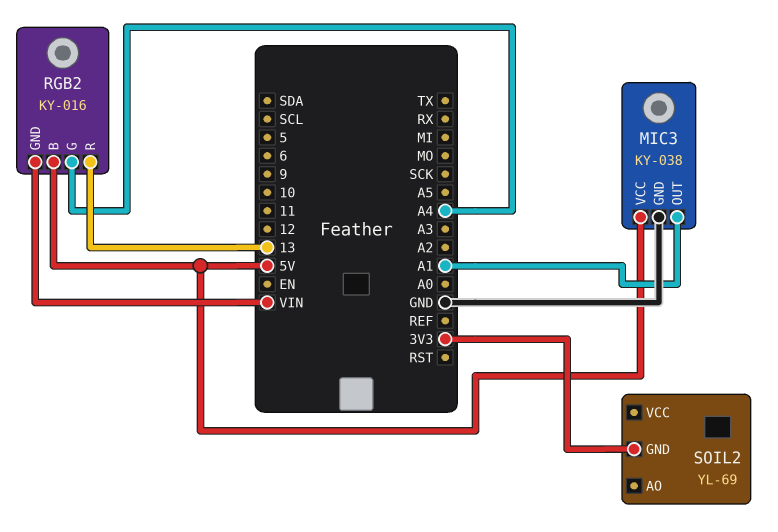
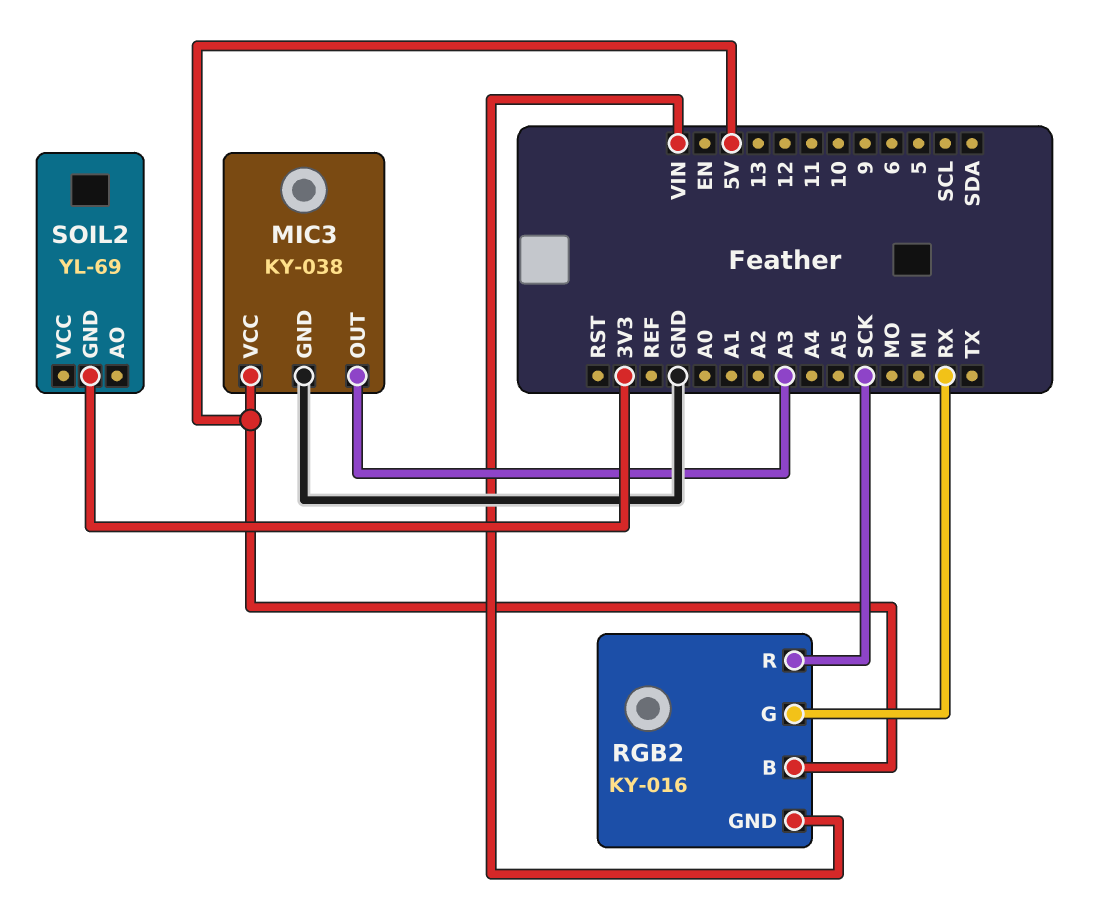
MIC3 pin OUT: A1 -> A3
RGB2 pin G: A4 -> RX
RGB2 pin R: 13 -> SCK

